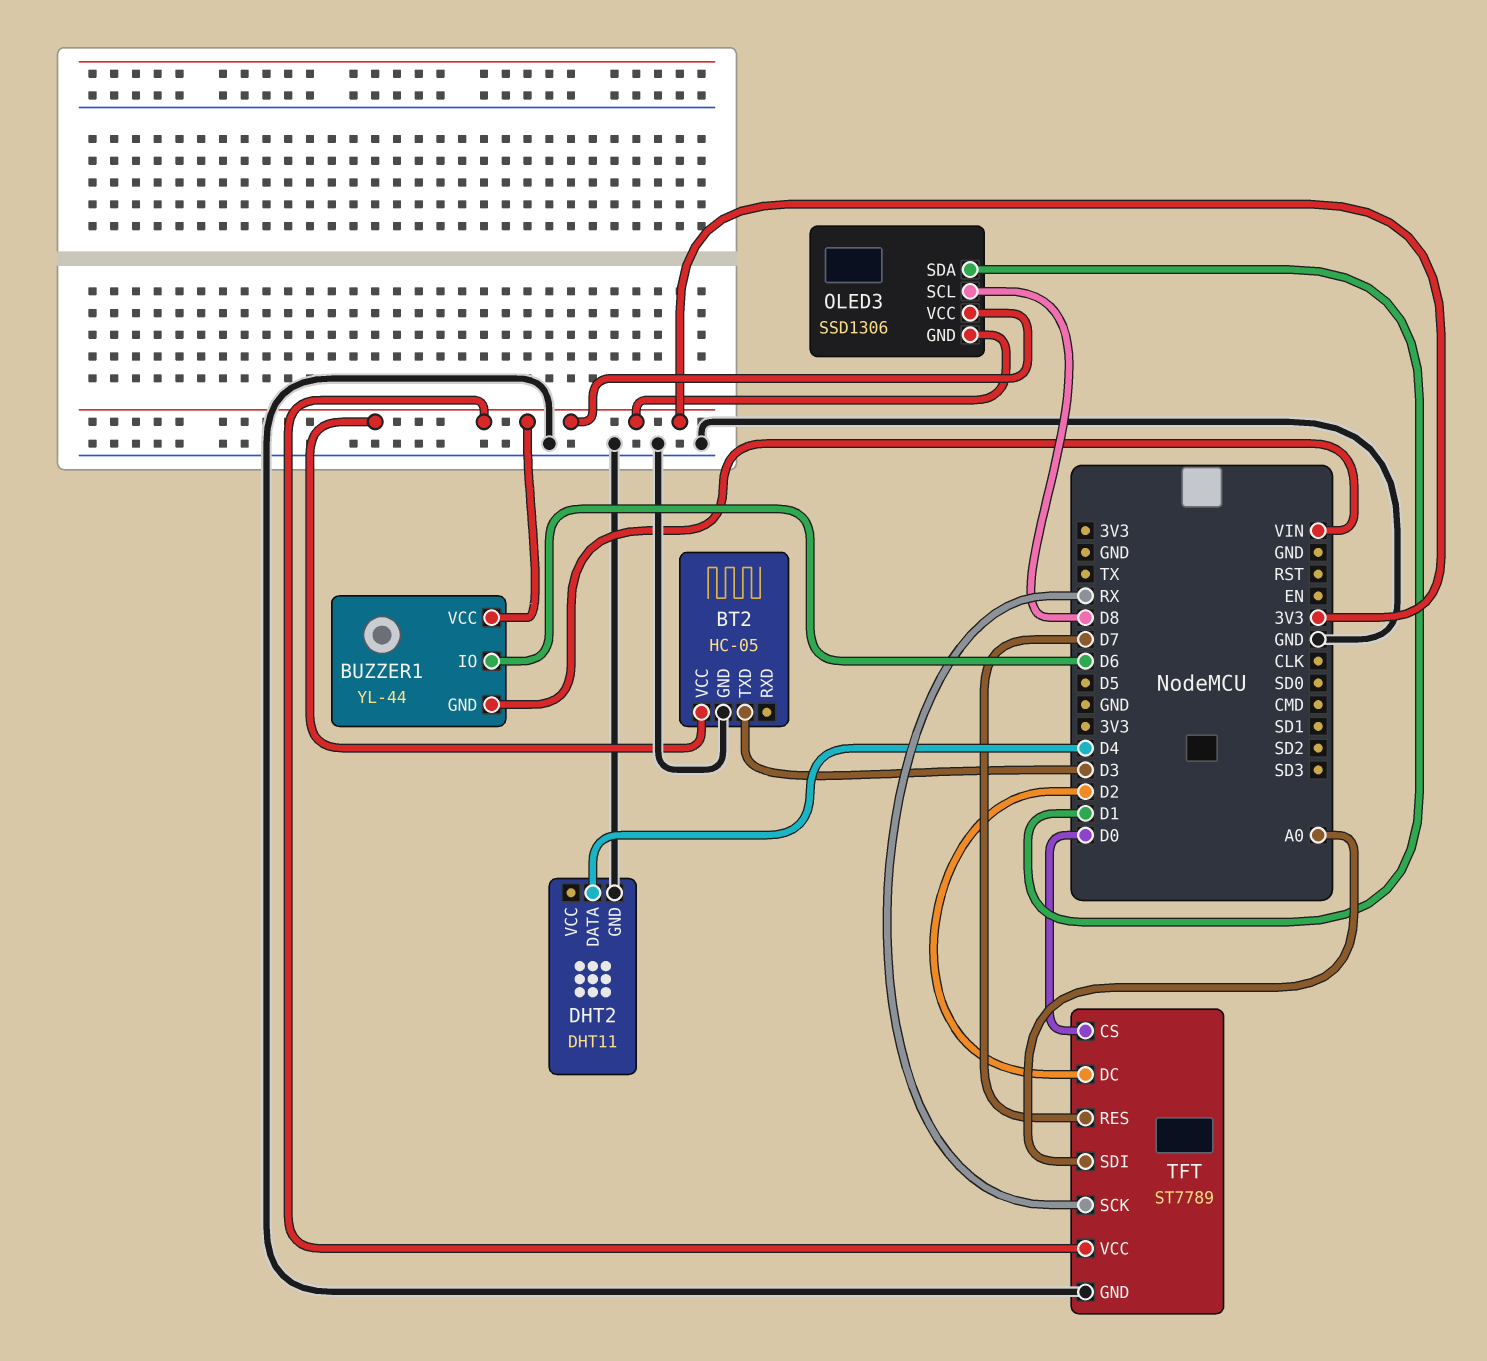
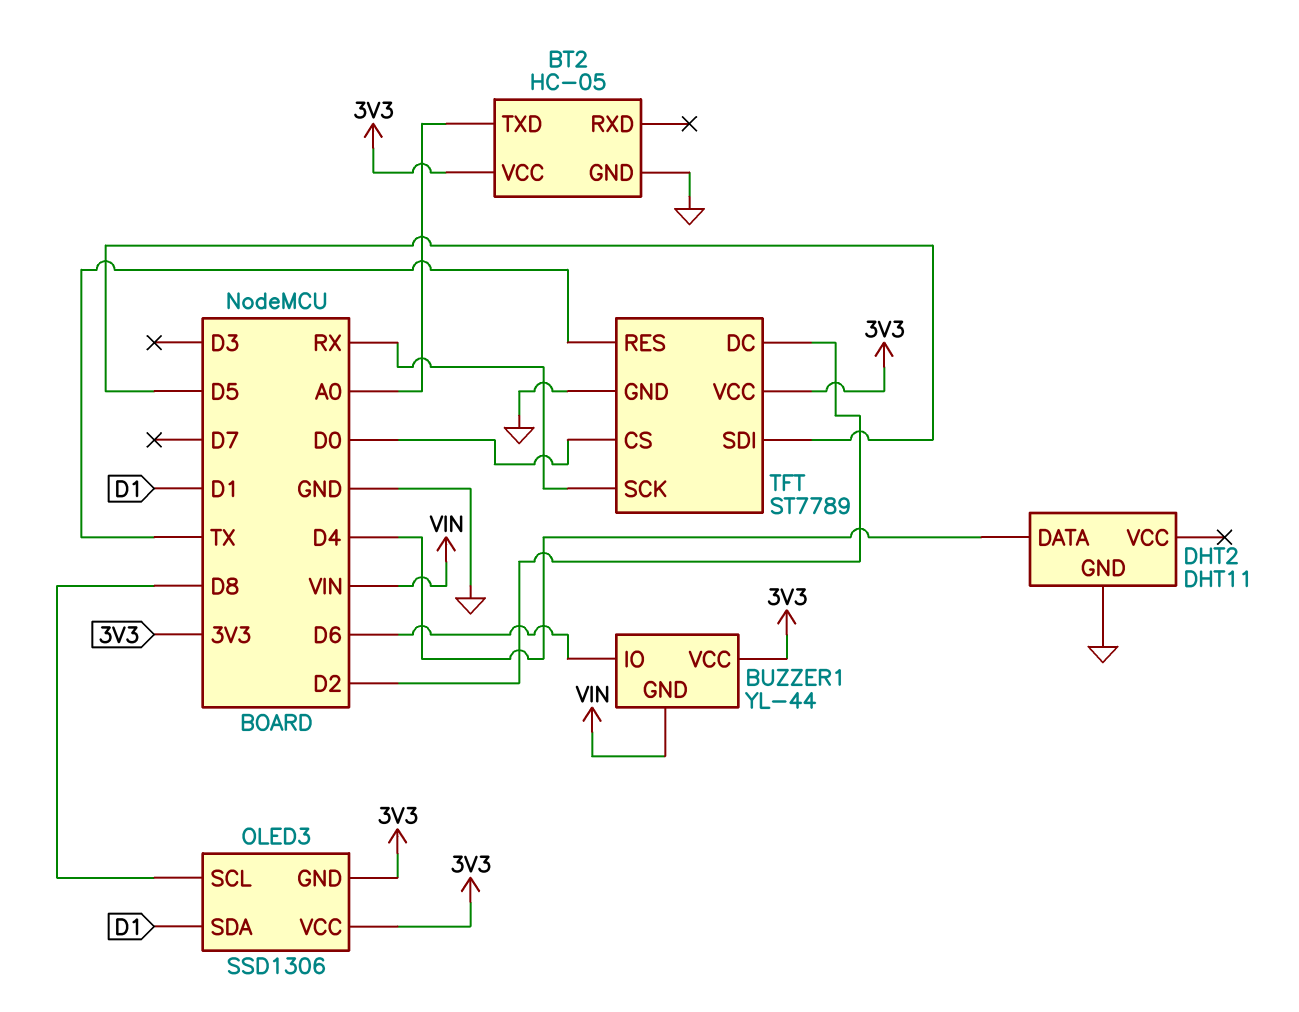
BT2 pin TXD: D3 -> A0
TFT pin RES: D7 -> TX
TFT pin SDI: A0 -> D5

